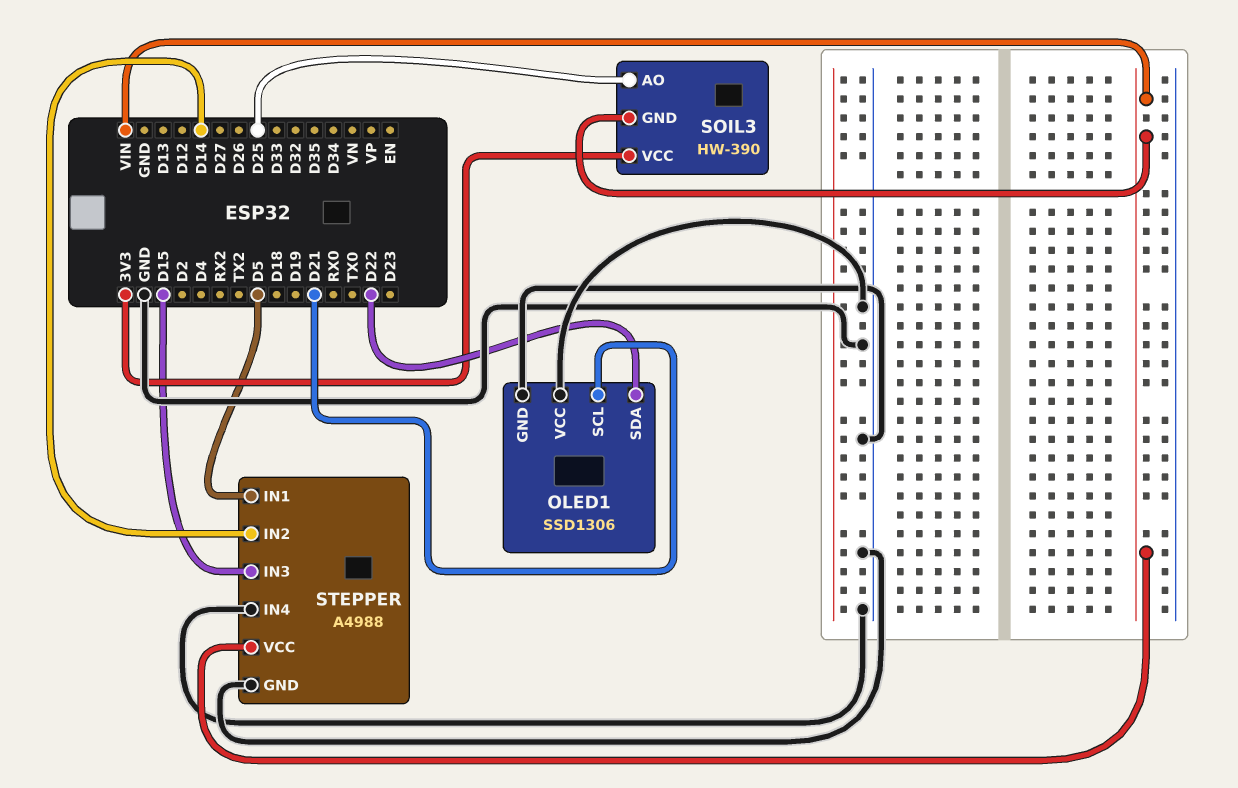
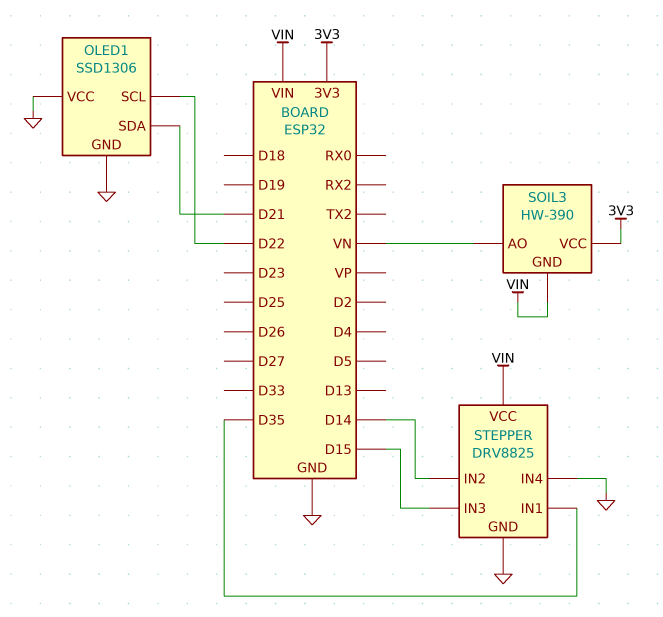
OLED1 pin SCL: D21 -> D22
OLED1 pin SDA: D22 -> D21
SOIL3 pin AO: D25 -> VN
STEPPER: A4988 -> DRV8825
STEPPER pin IN1: D5 -> D35

